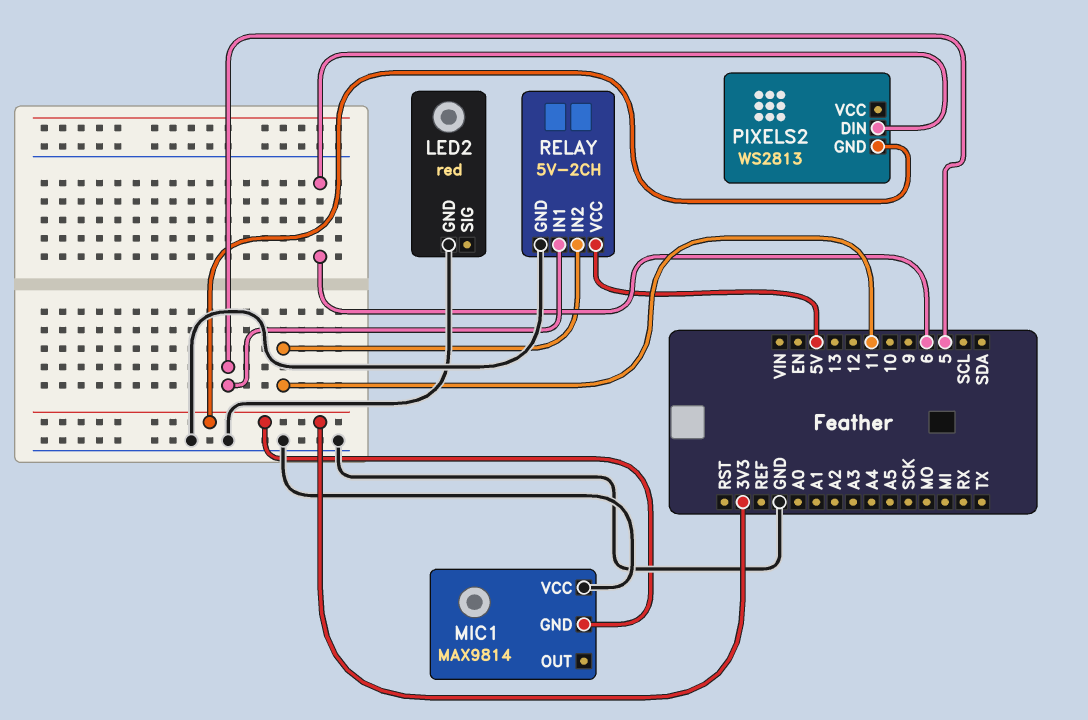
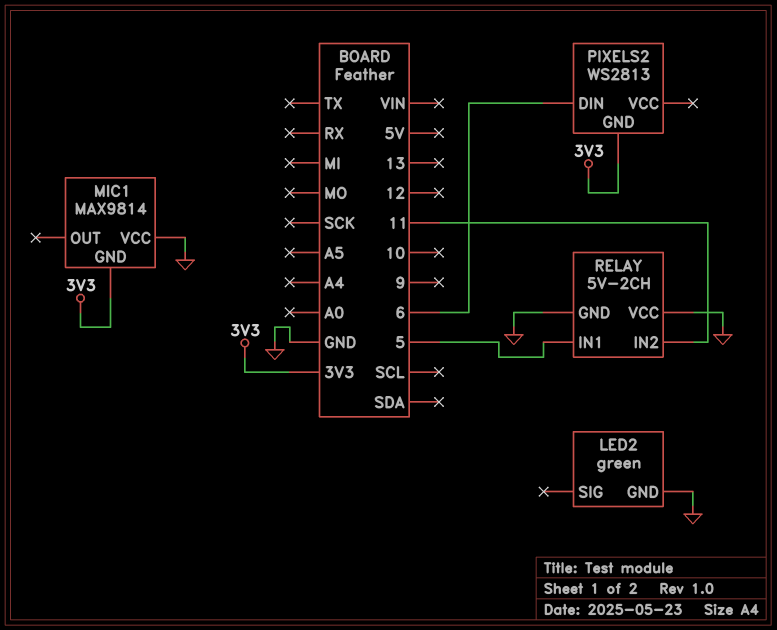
LED2: red -> green
RELAY pin VCC: 5V -> GND

